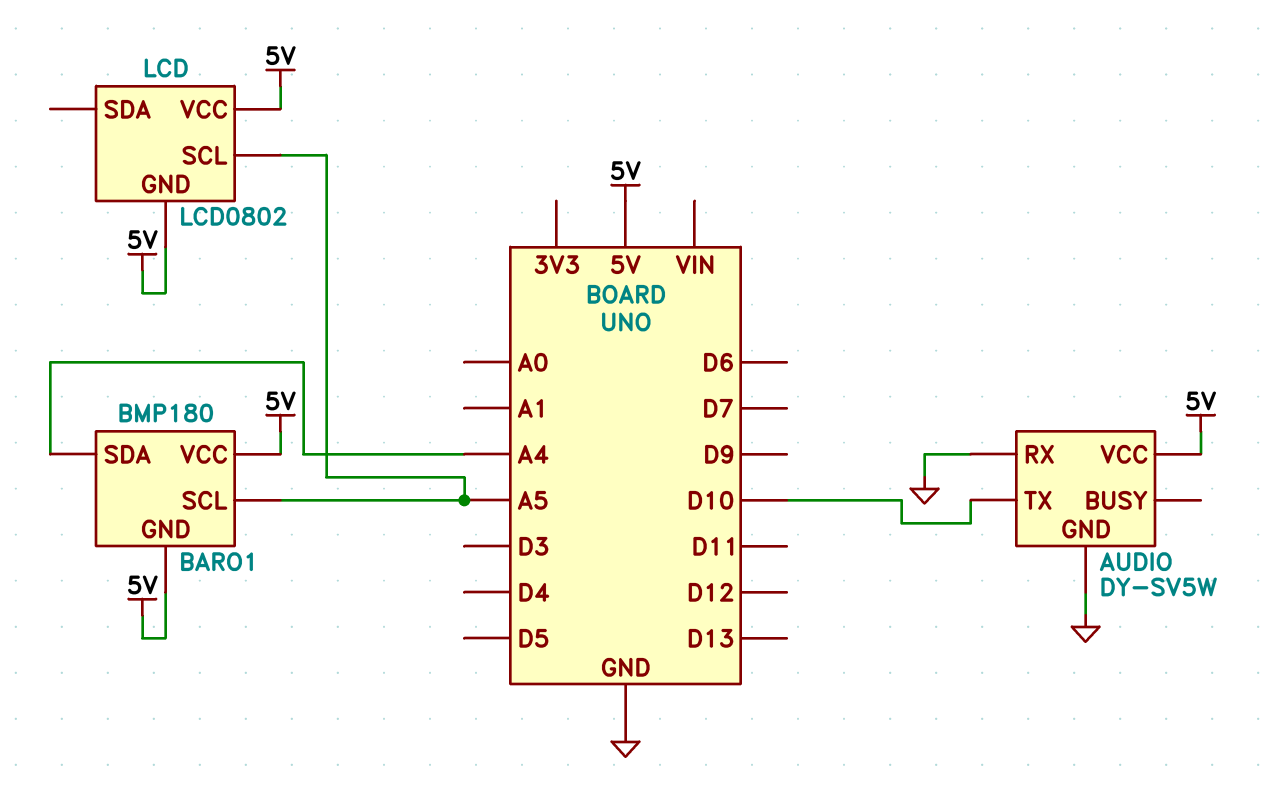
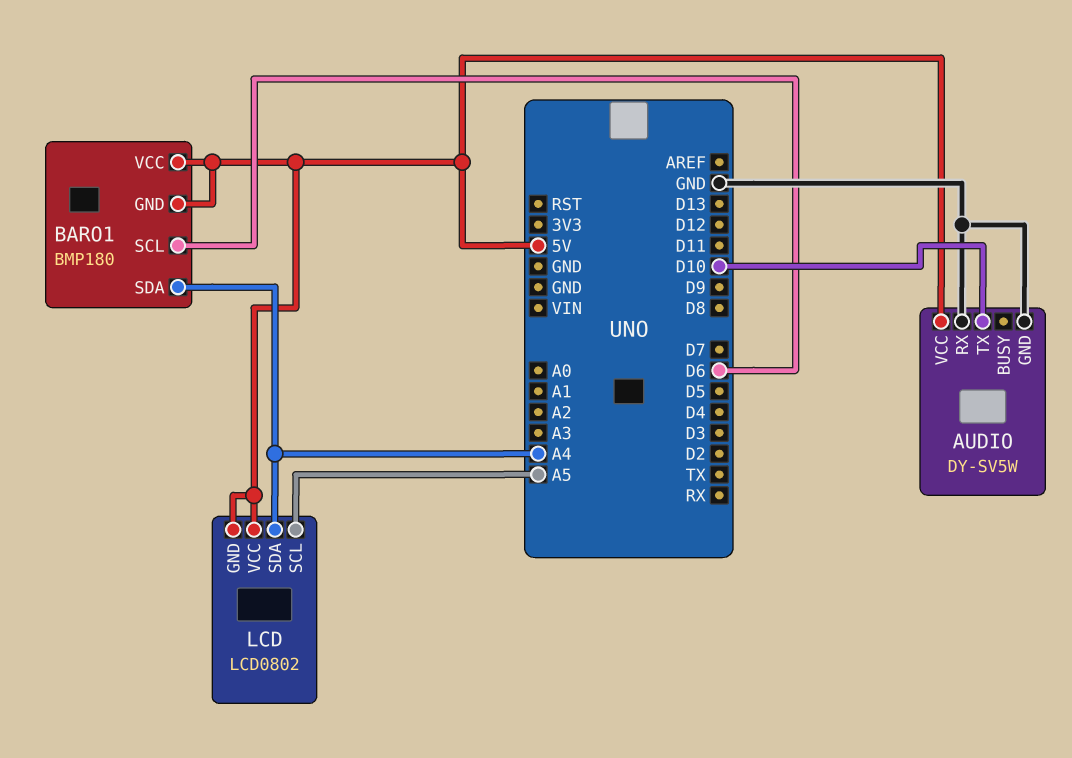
BARO1 pin SCL: A5 -> D6
LCD pin SDA: none -> A4

